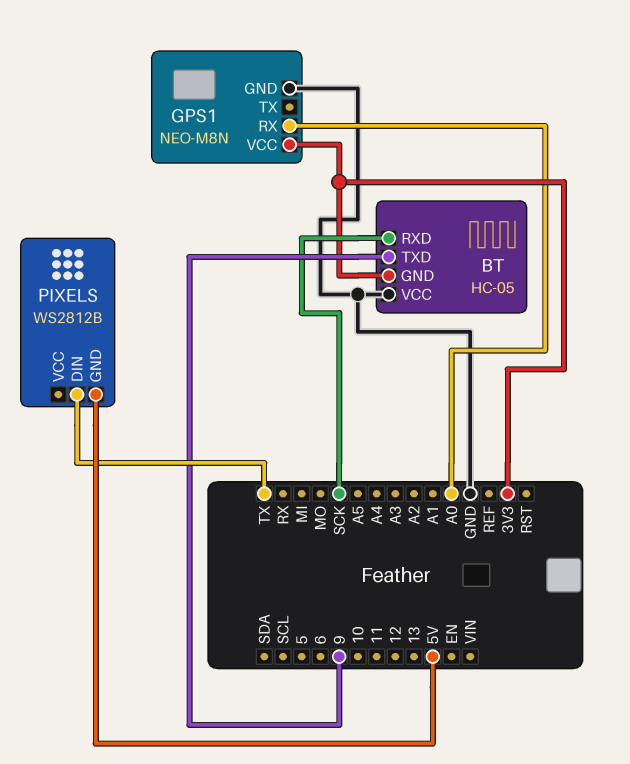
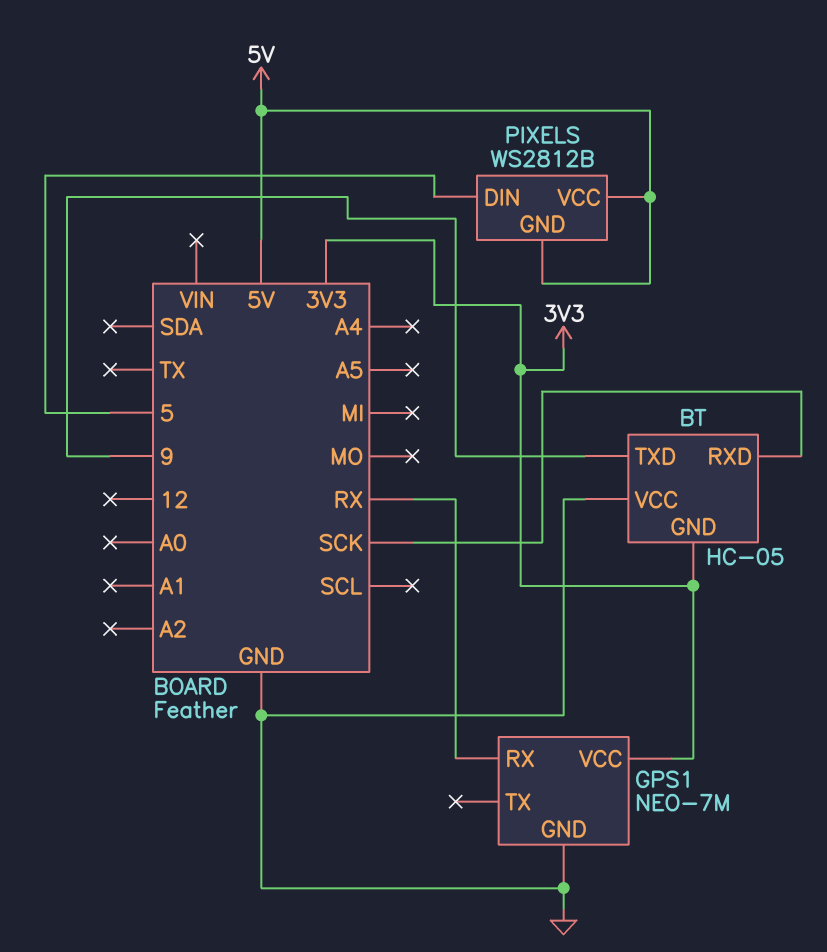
GPS1: NEO-M8N -> NEO-7M
GPS1 pin RX: A0 -> RX
PIXELS pin DIN: TX -> 5
PIXELS pin VCC: none -> 5V

